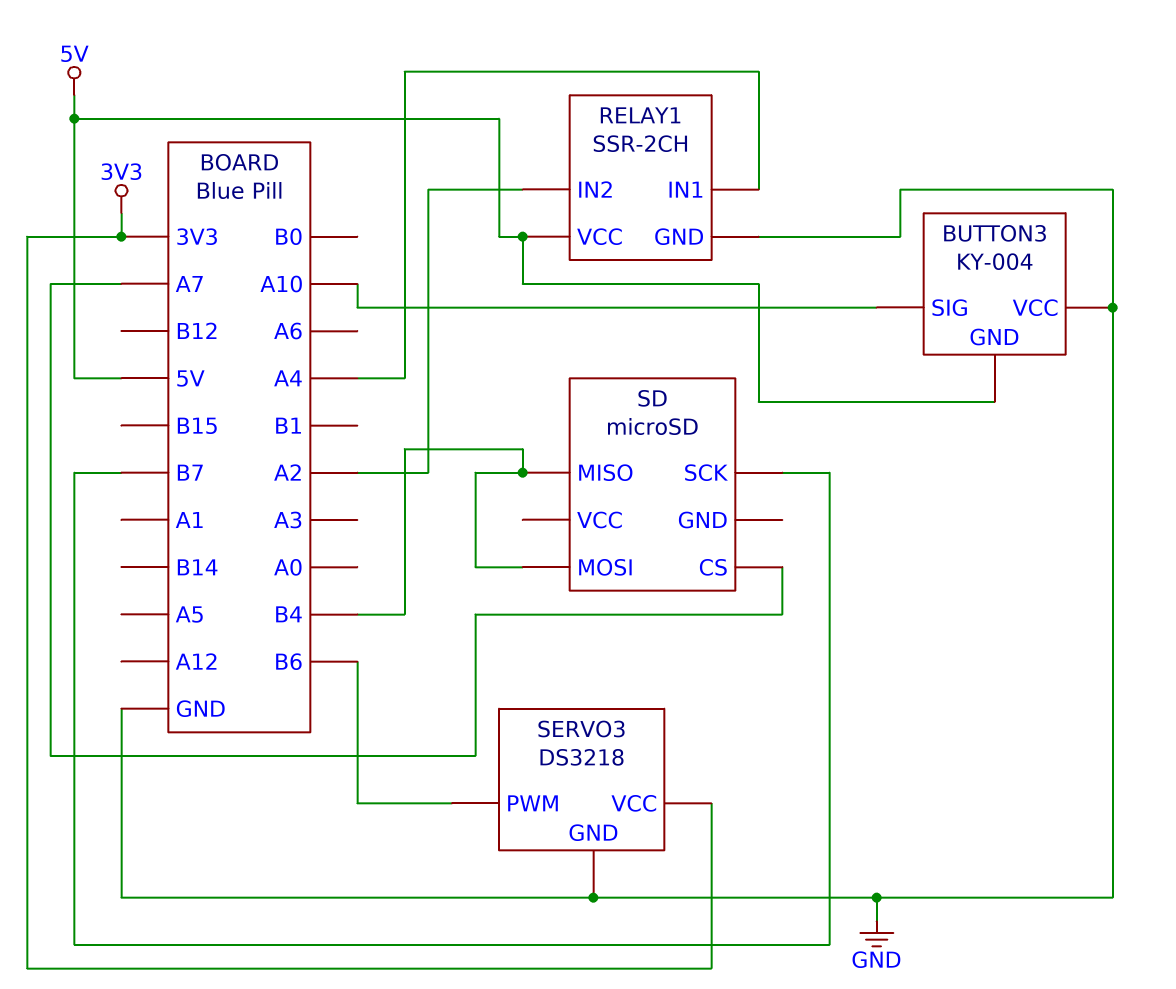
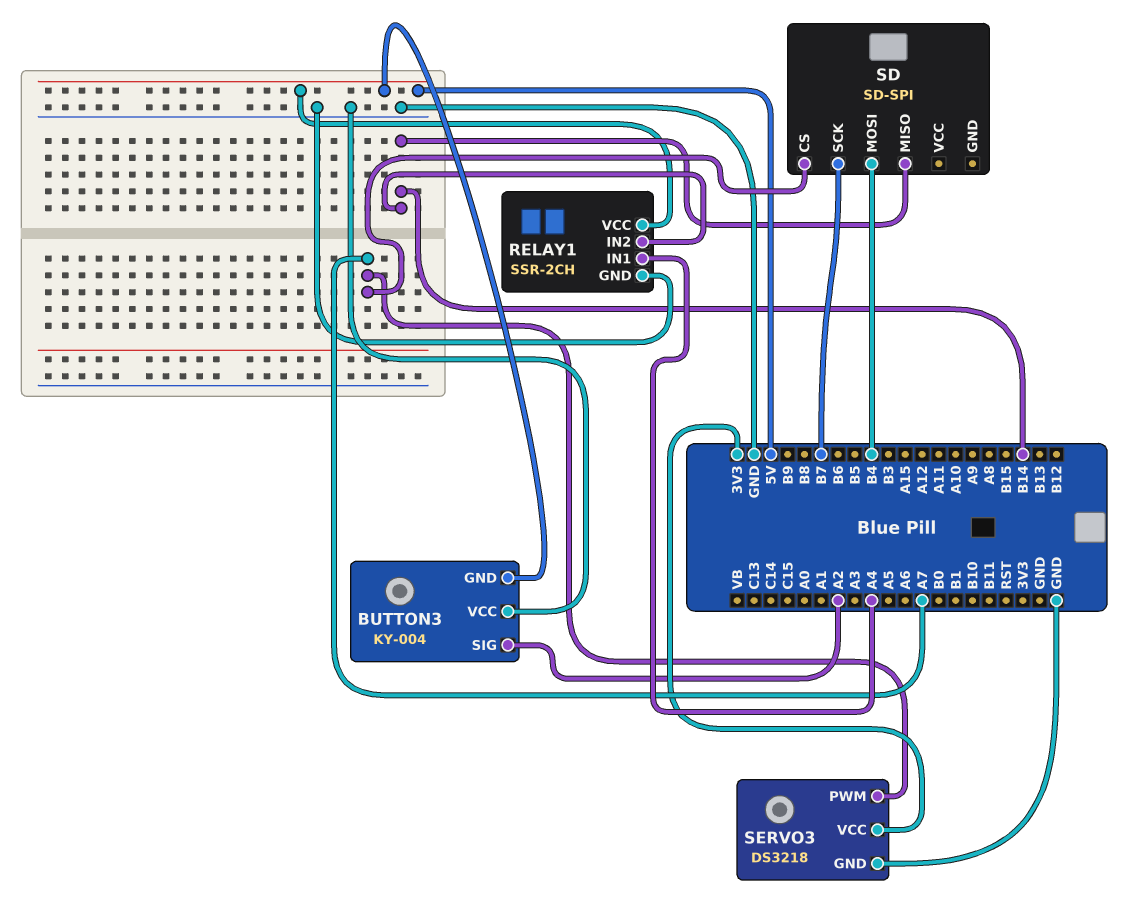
BUTTON3 pin SIG: A10 -> A2
RELAY1 pin IN2: A2 -> B14
SD: microSD -> SD-SPI
SD pin MISO: B4 -> B14
SERVO3 pin PWM: B6 -> A7

